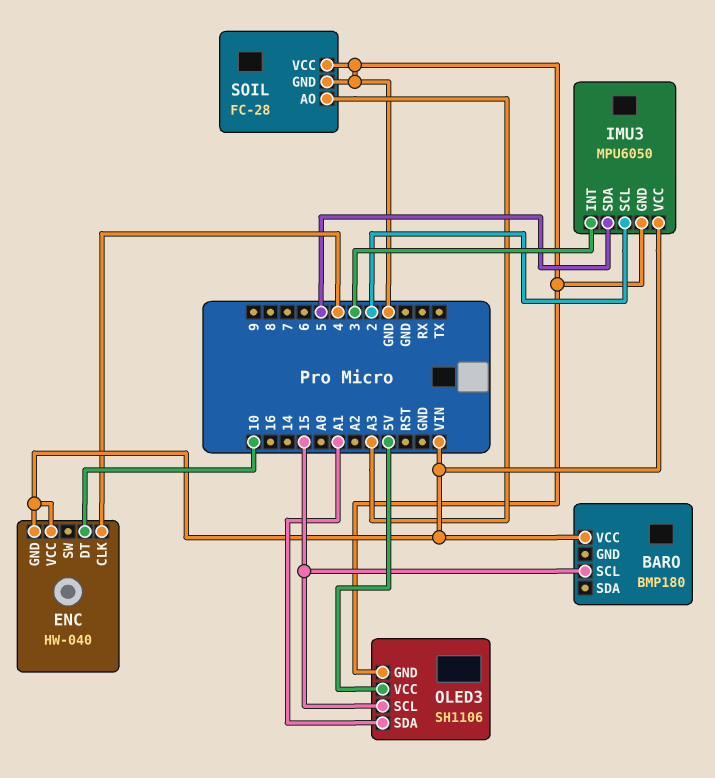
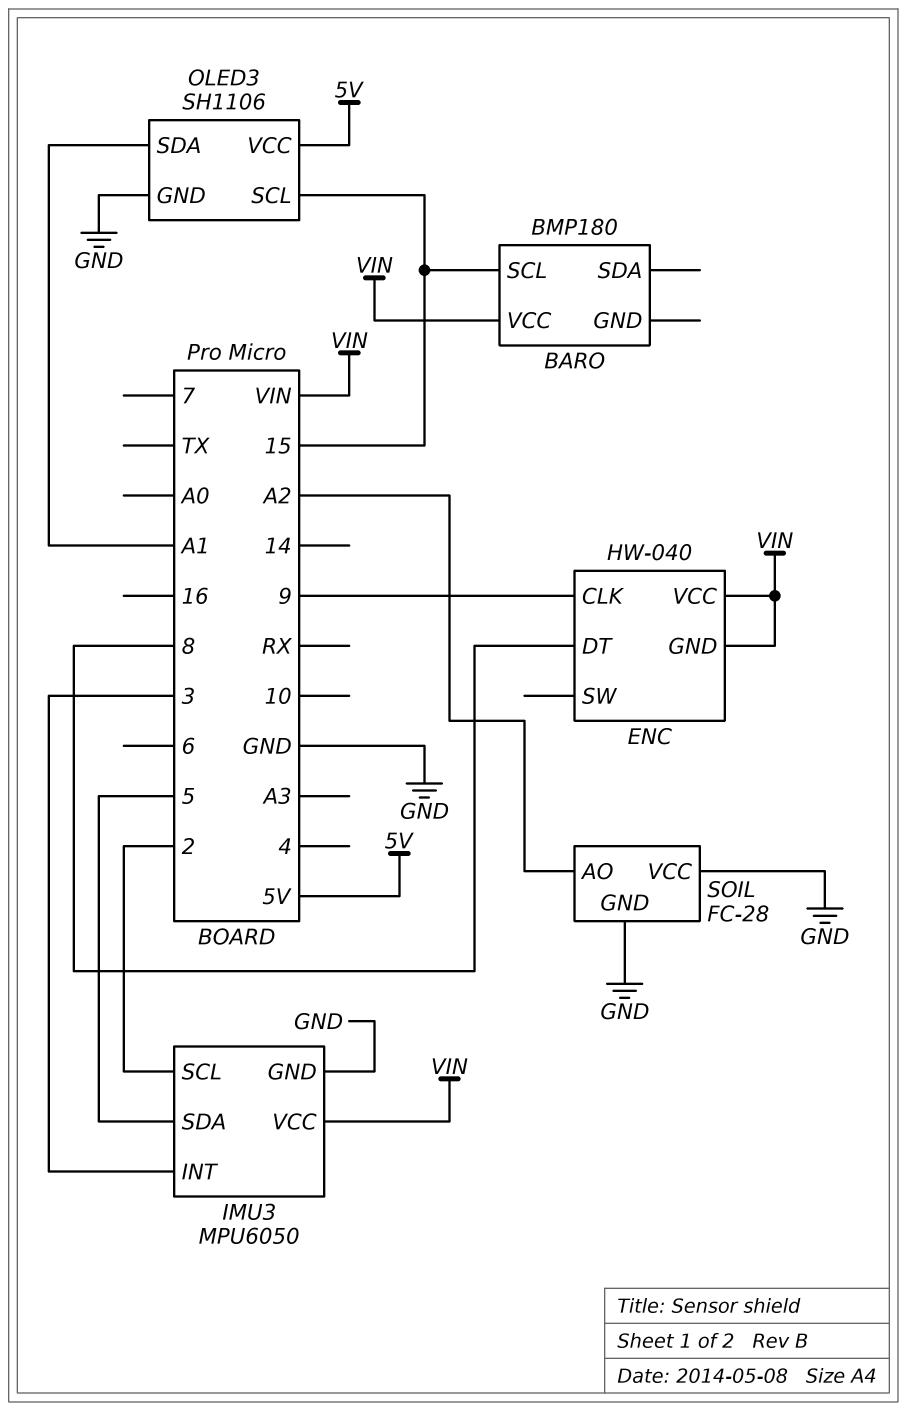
ENC pin CLK: 4 -> 9
ENC pin DT: 10 -> 8
SOIL pin AO: A3 -> A2

